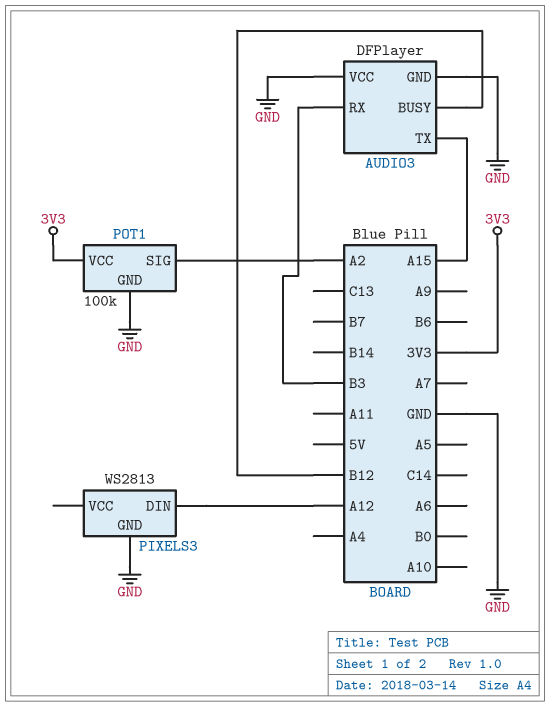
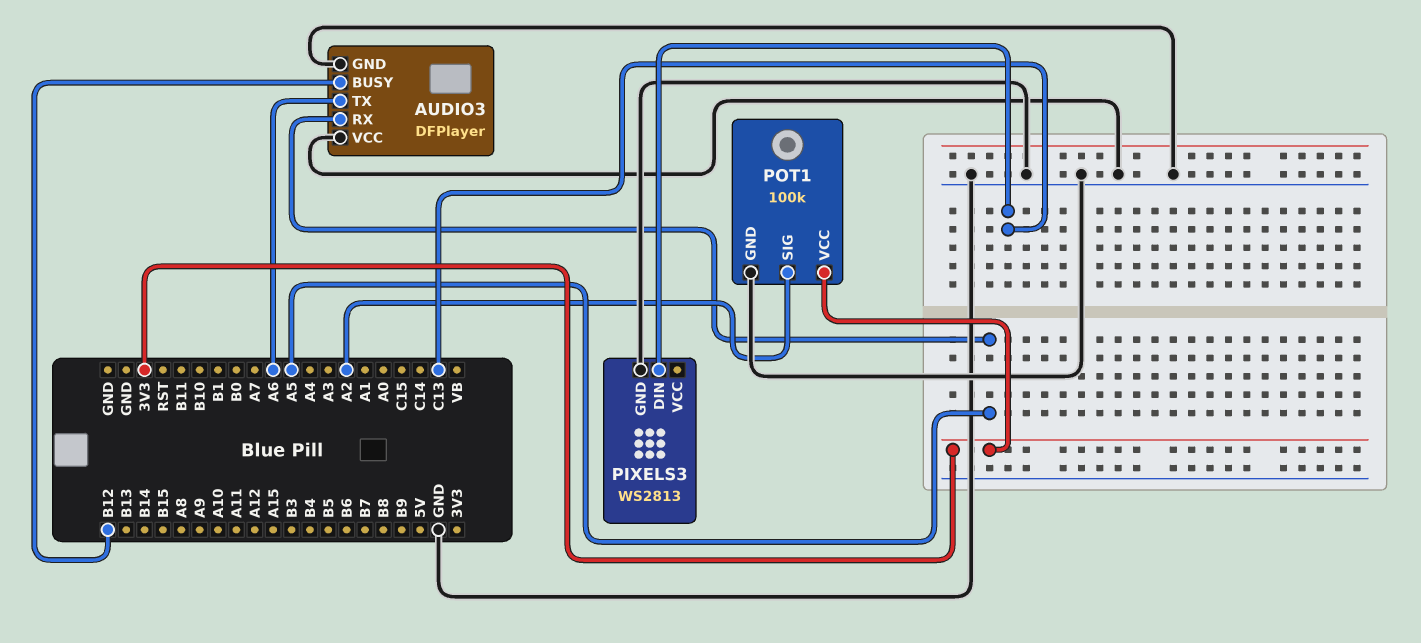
AUDIO3 pin RX: B3 -> A5
AUDIO3 pin TX: A15 -> A6
PIXELS3 pin DIN: A12 -> C13

